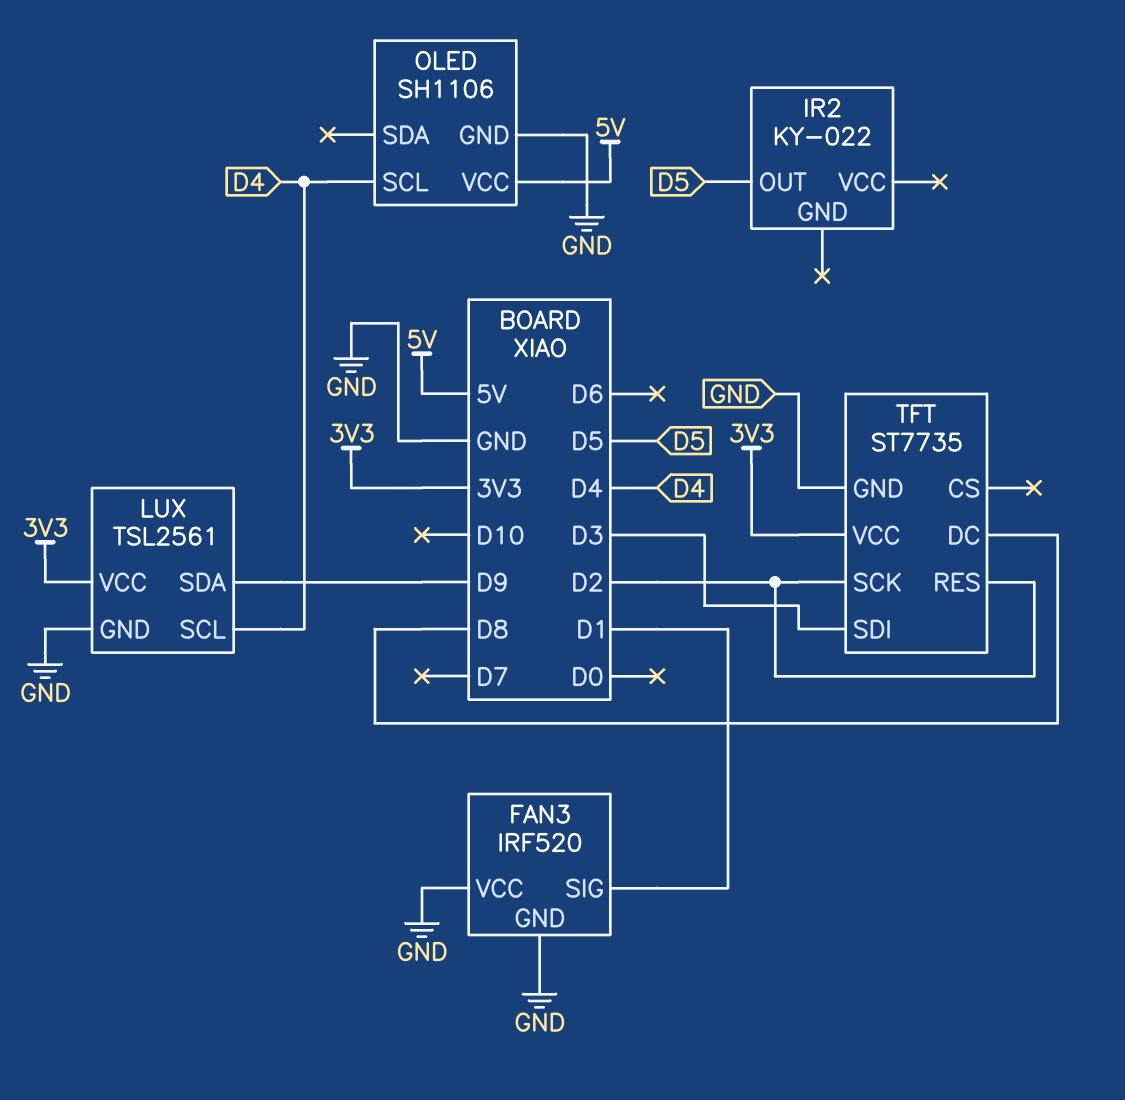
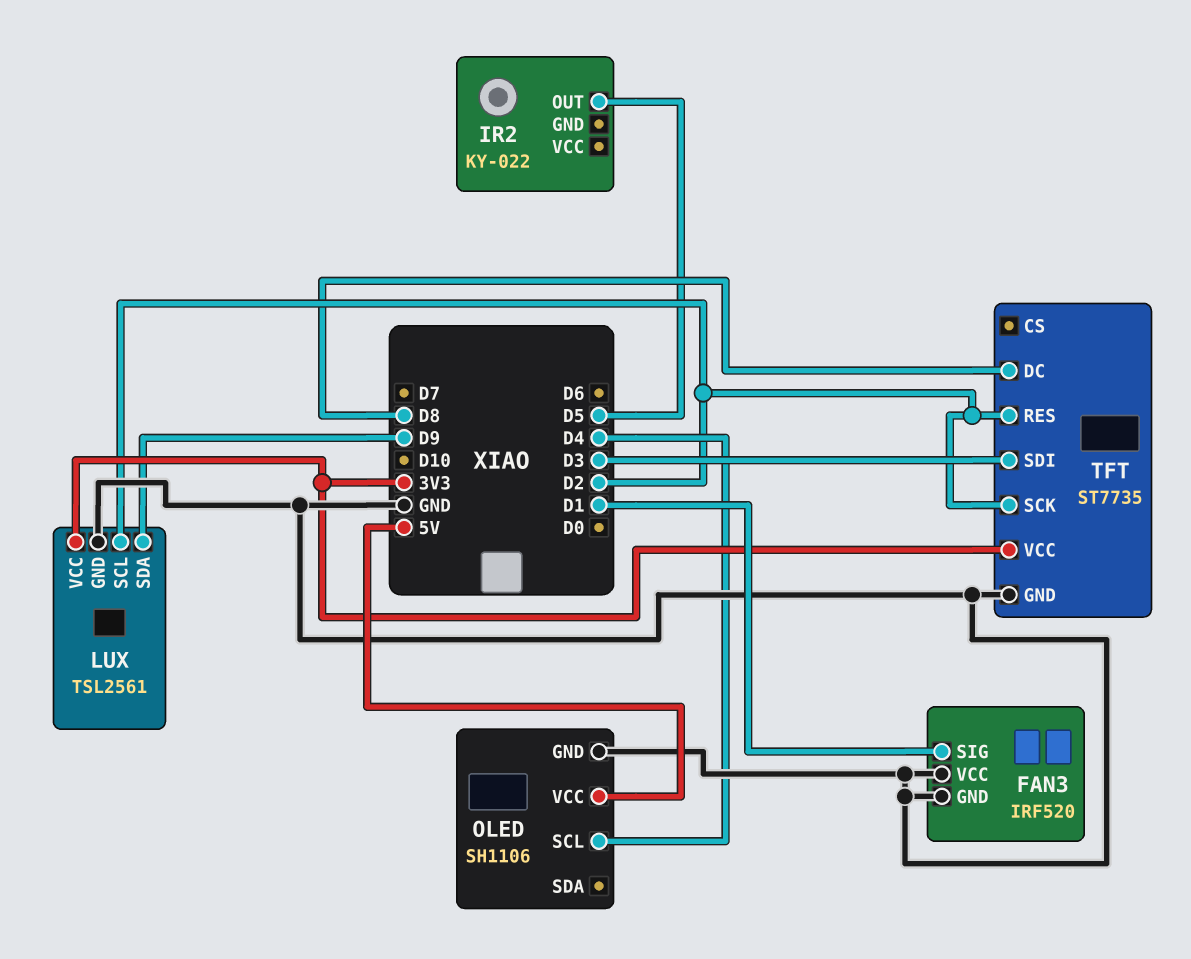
LUX pin SCL: D4 -> D2

